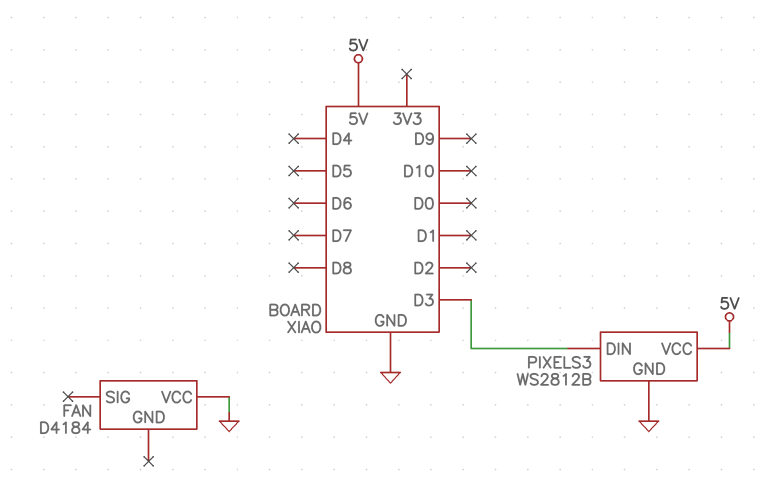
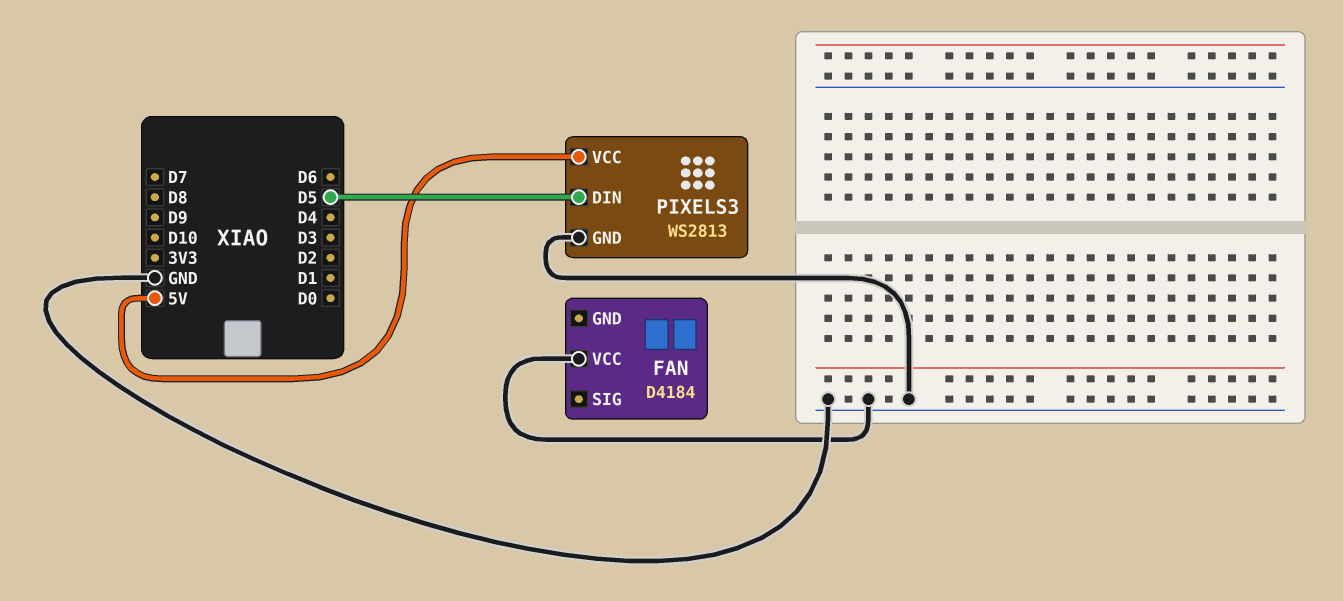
PIXELS3: WS2812B -> WS2813
PIXELS3 pin DIN: D3 -> D5

